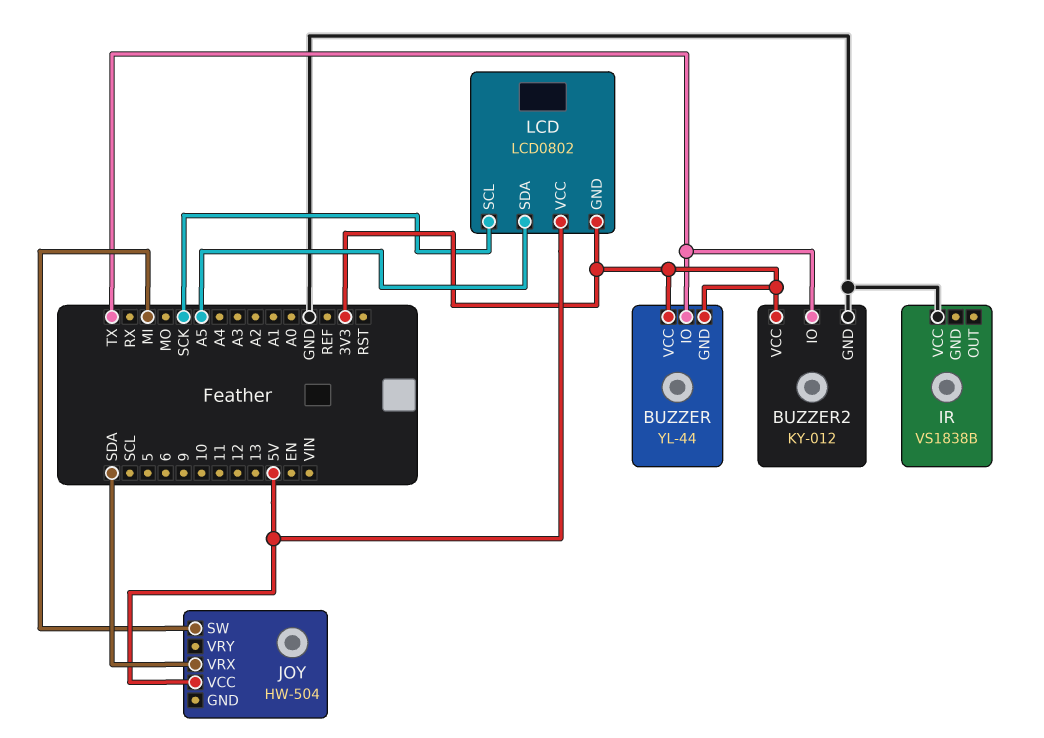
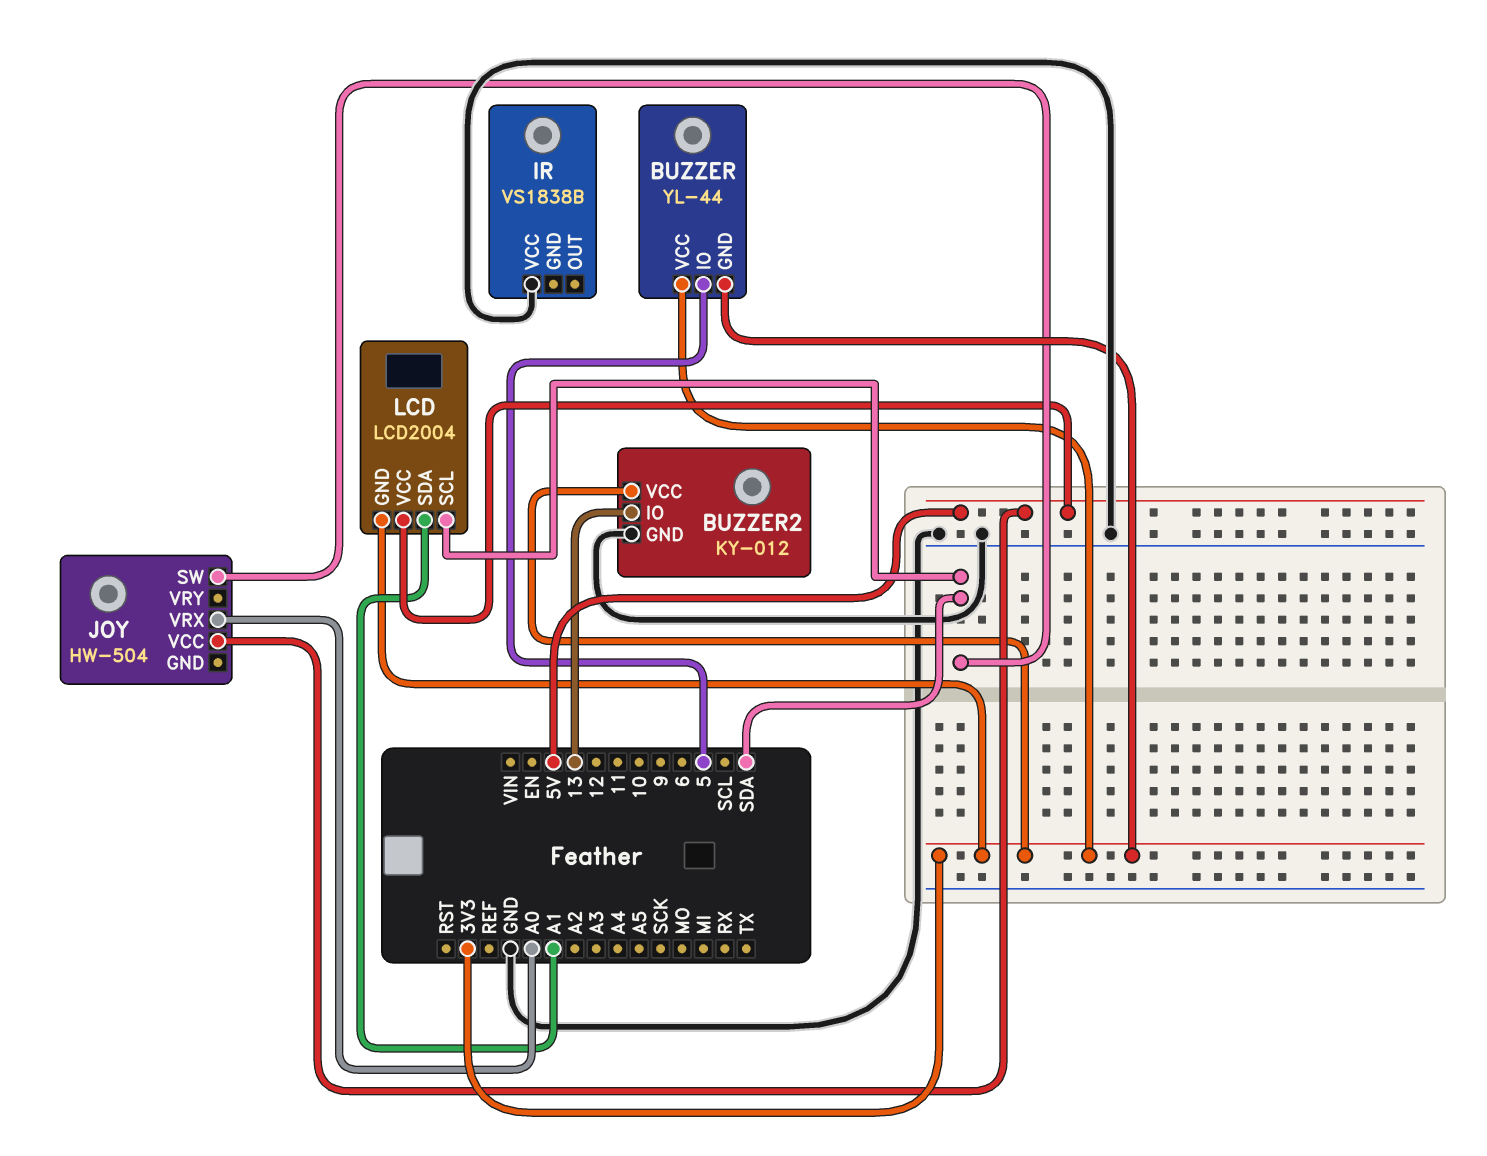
BUZZER pin IO: TX -> 5
BUZZER2 pin IO: TX -> 13
JOY pin SW: MI -> SDA
JOY pin VRX: SDA -> A0
LCD: LCD0802 -> LCD2004
LCD pin SCL: SCK -> SDA
LCD pin SDA: A5 -> A1

